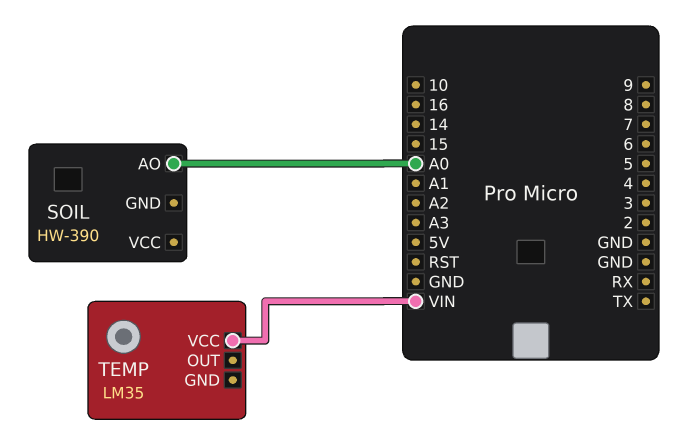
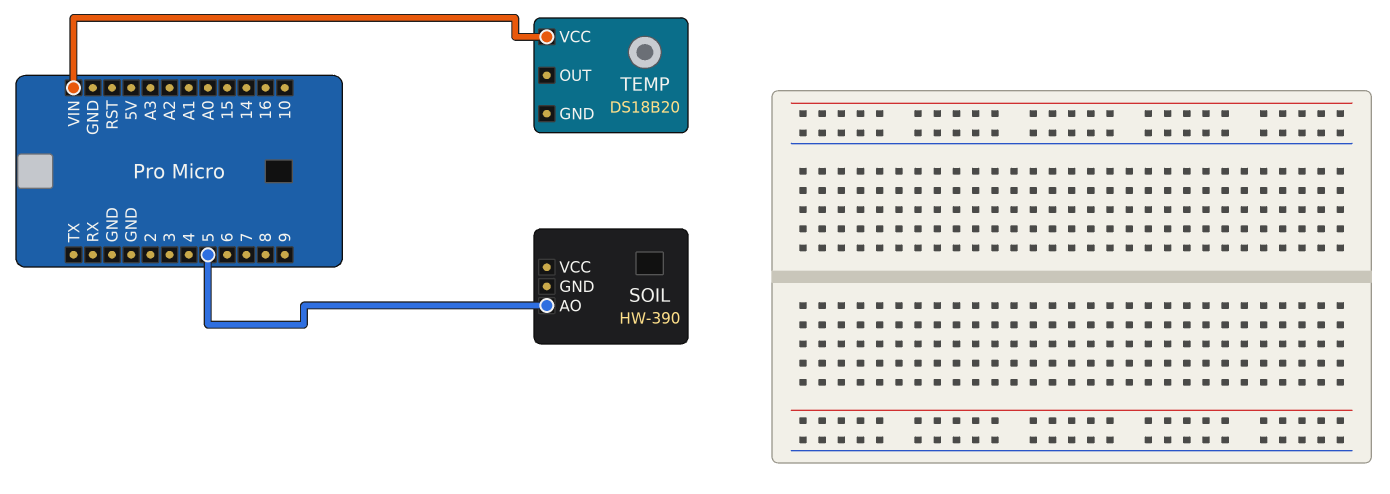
SOIL pin AO: A0 -> 5
TEMP: LM35 -> DS18B20

